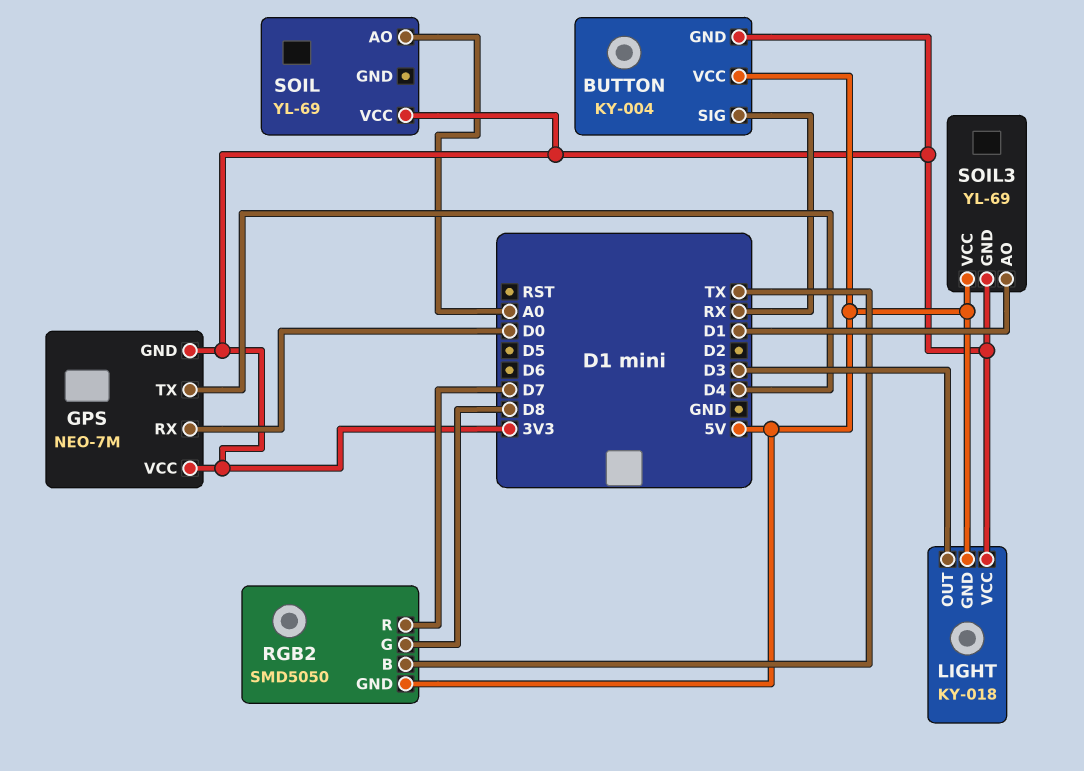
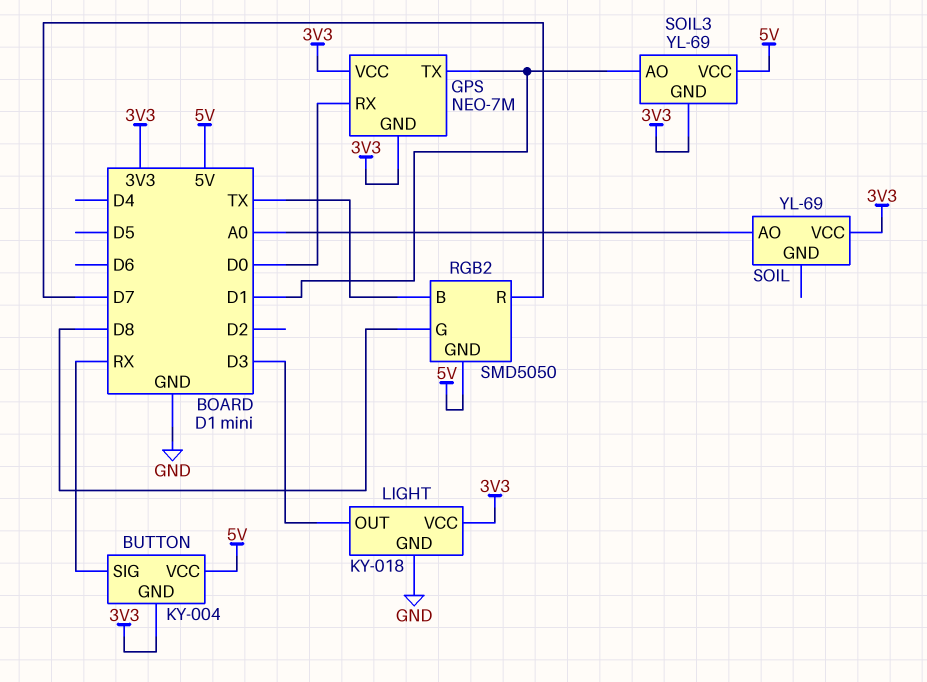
GPS pin TX: D4 -> D1
LIGHT pin GND: 5V -> GND

